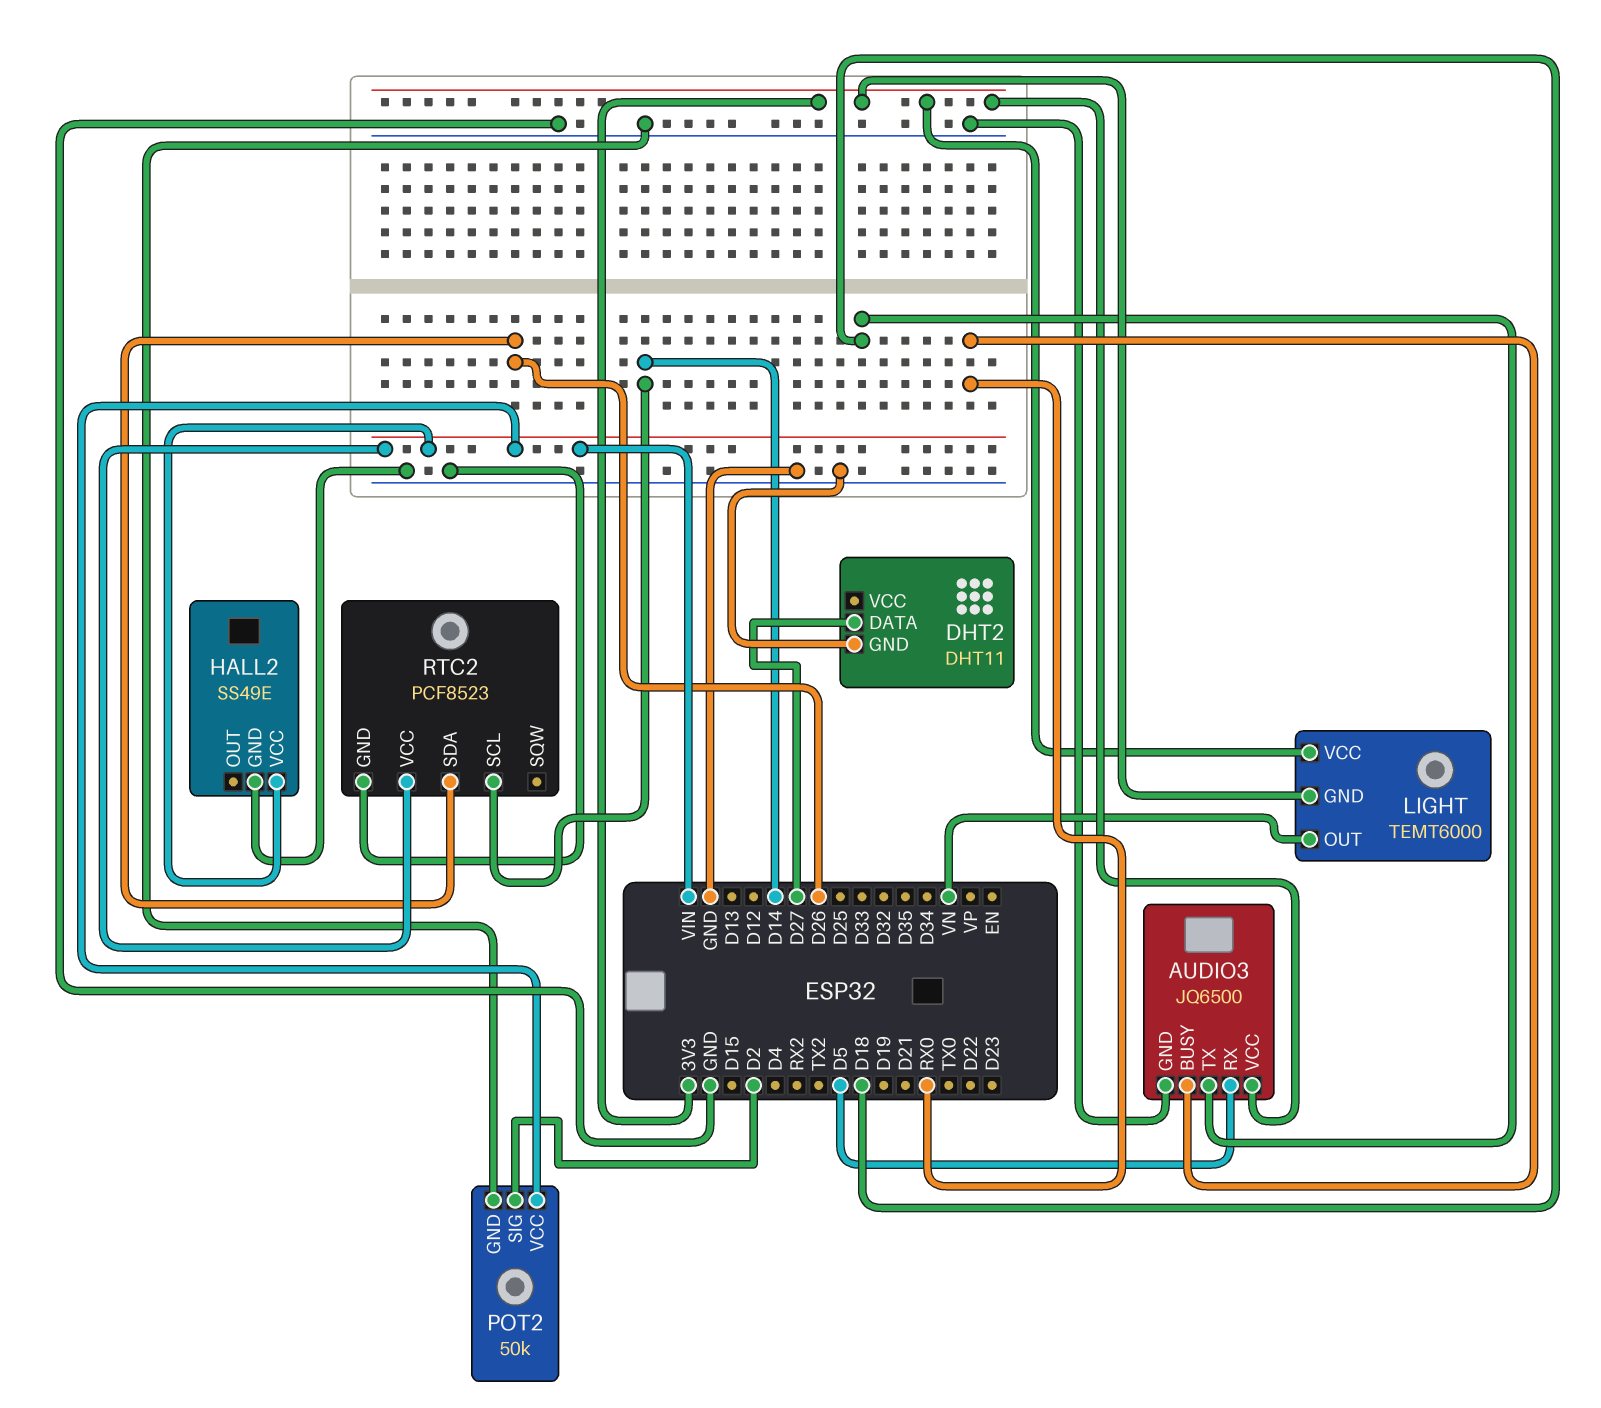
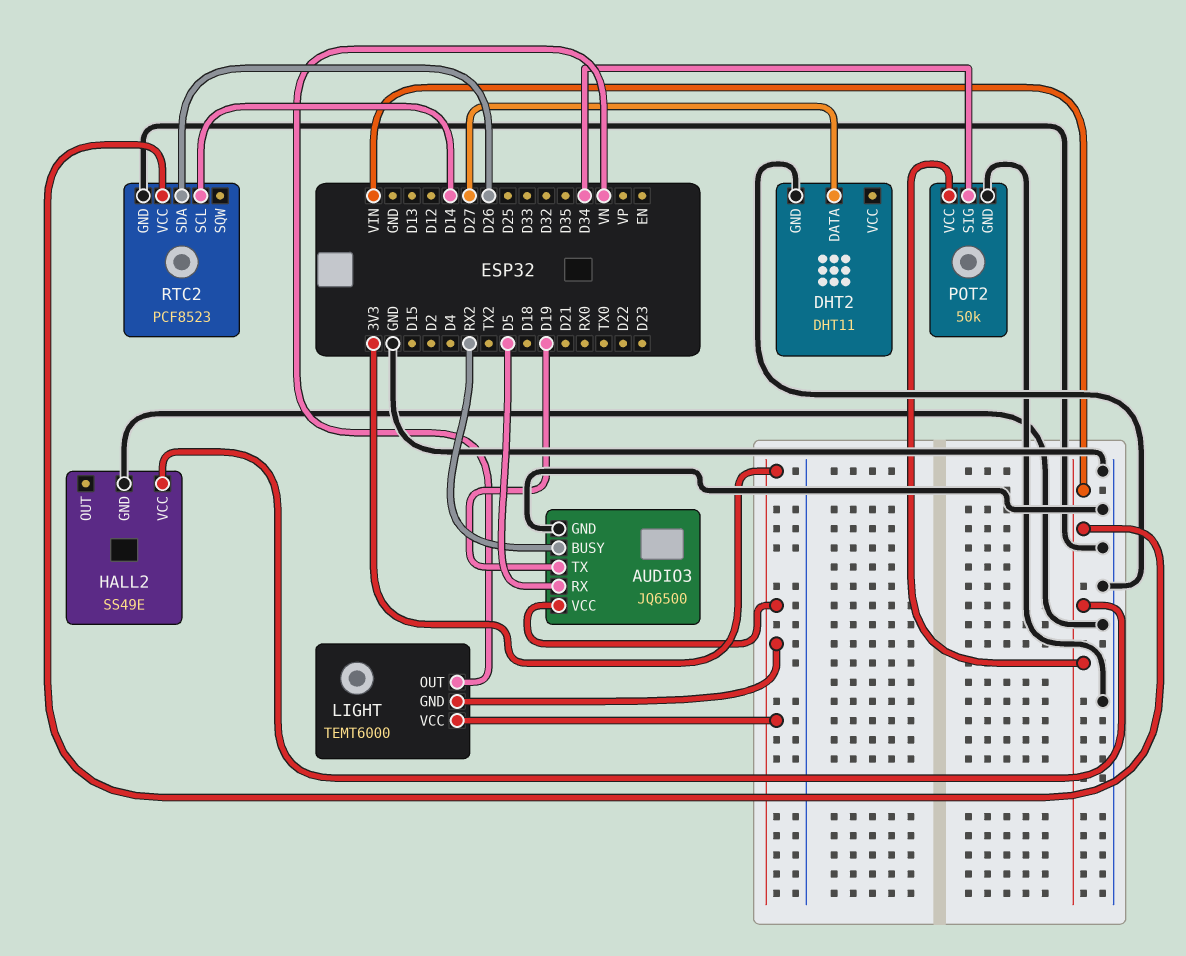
AUDIO3 pin BUSY: RX0 -> RX2
AUDIO3 pin TX: D18 -> D19
POT2 pin SIG: D2 -> D34

